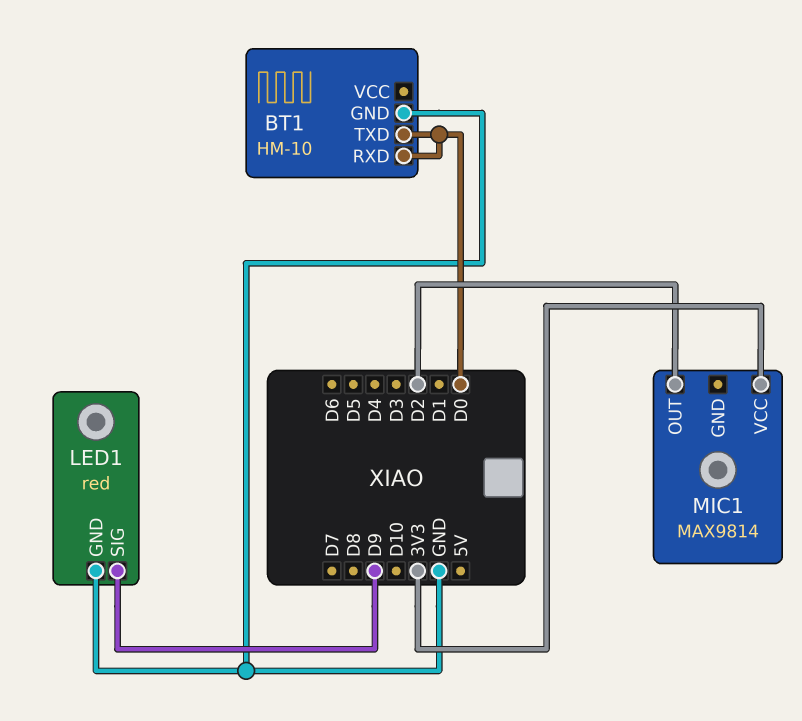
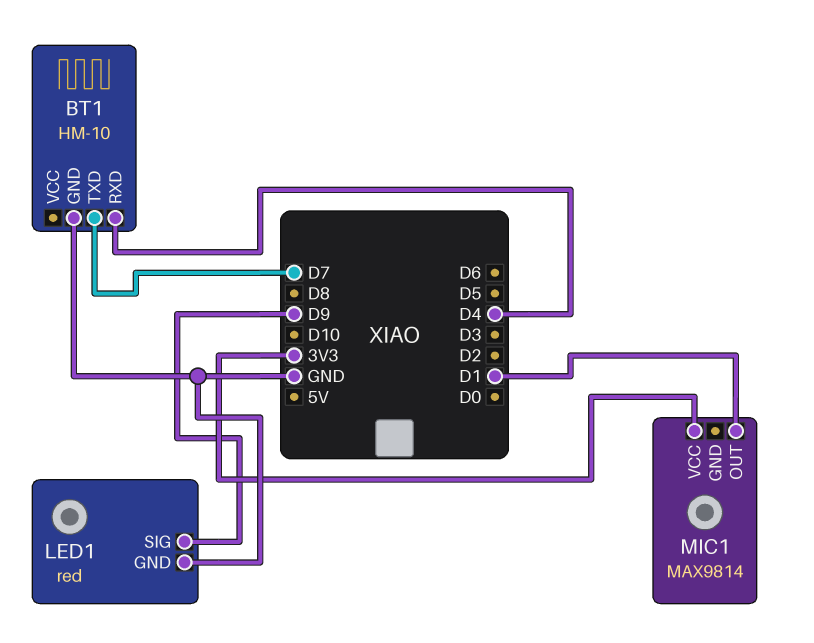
BT1 pin RXD: D0 -> D4
BT1 pin TXD: D0 -> D7
MIC1 pin OUT: D2 -> D1

